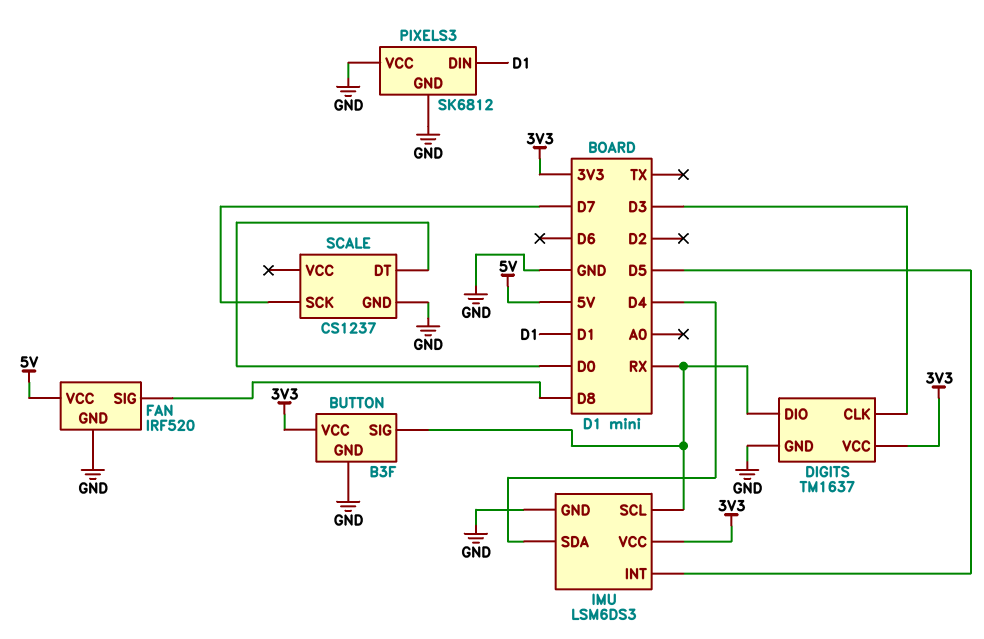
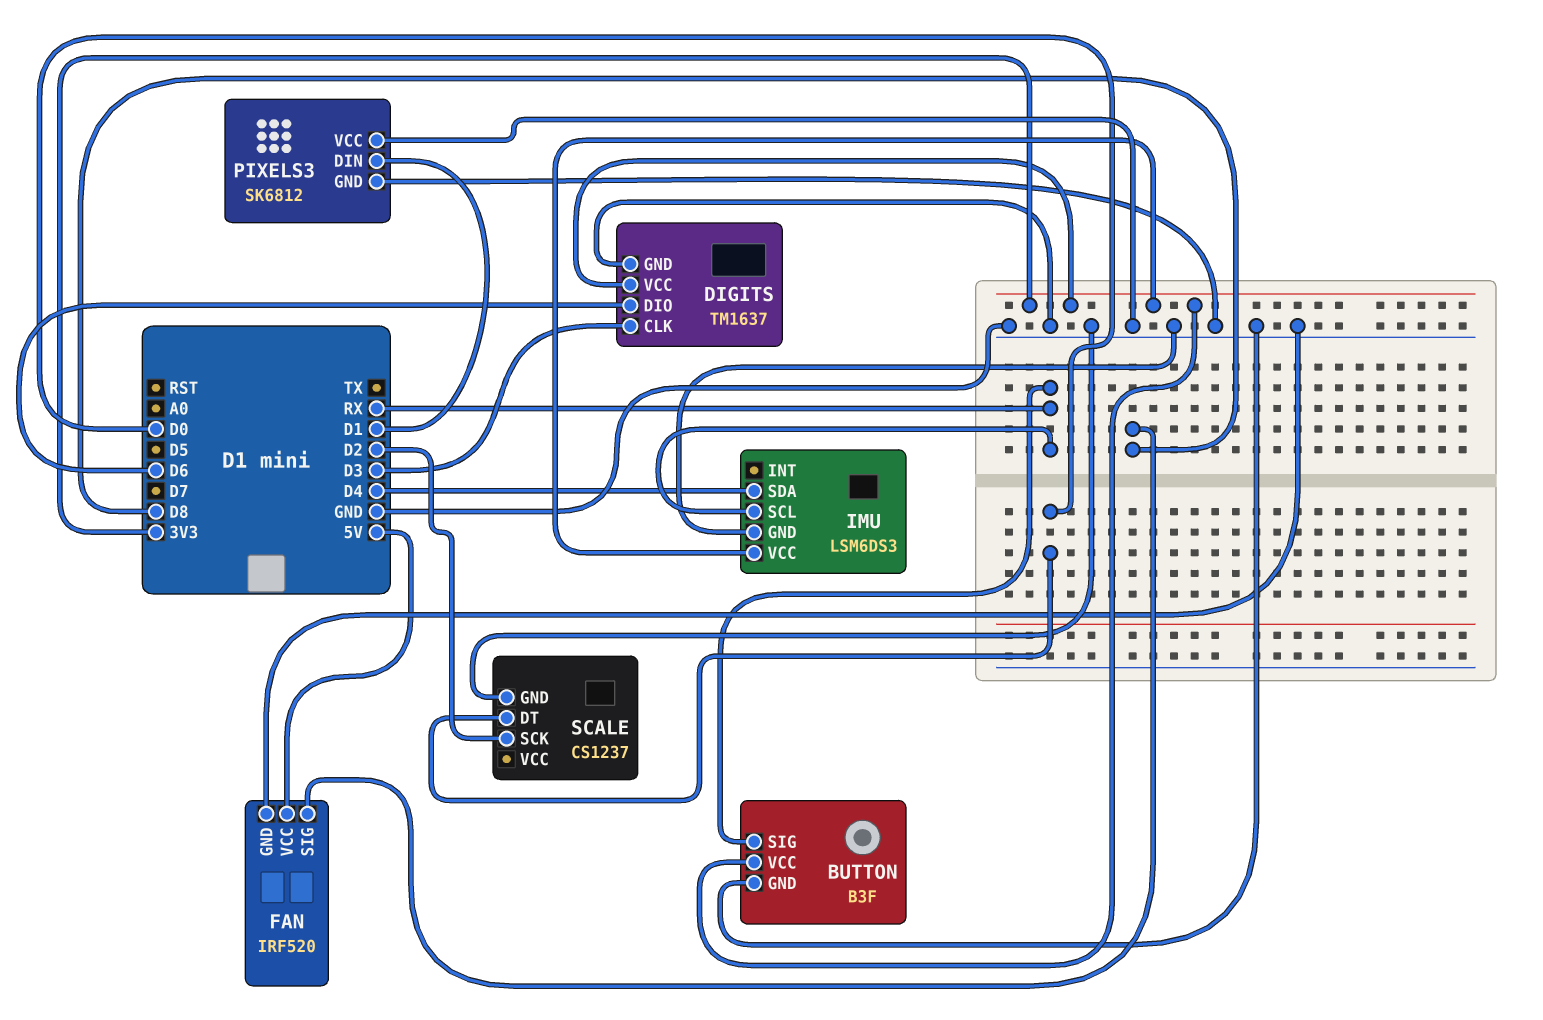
DIGITS pin DIO: RX -> D6
IMU pin INT: D5 -> none
SCALE pin SCK: D7 -> D2

